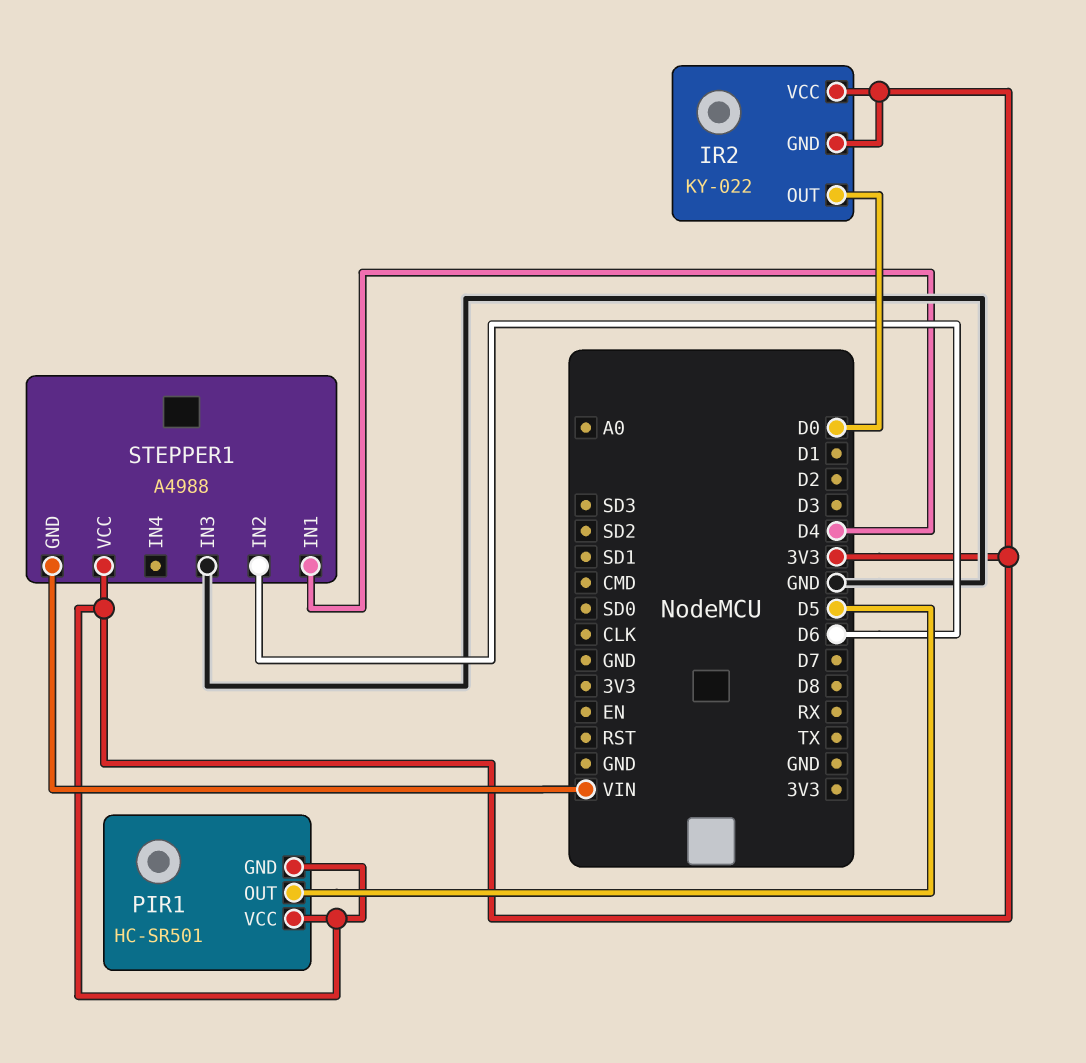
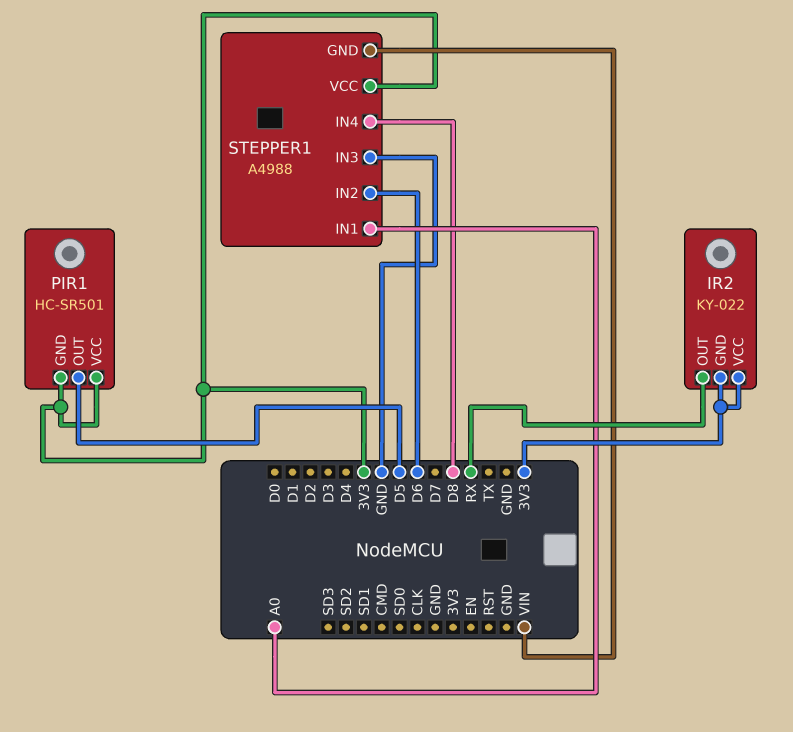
IR2 pin OUT: D0 -> RX
STEPPER1 pin IN1: D4 -> A0
STEPPER1 pin IN4: none -> D8

